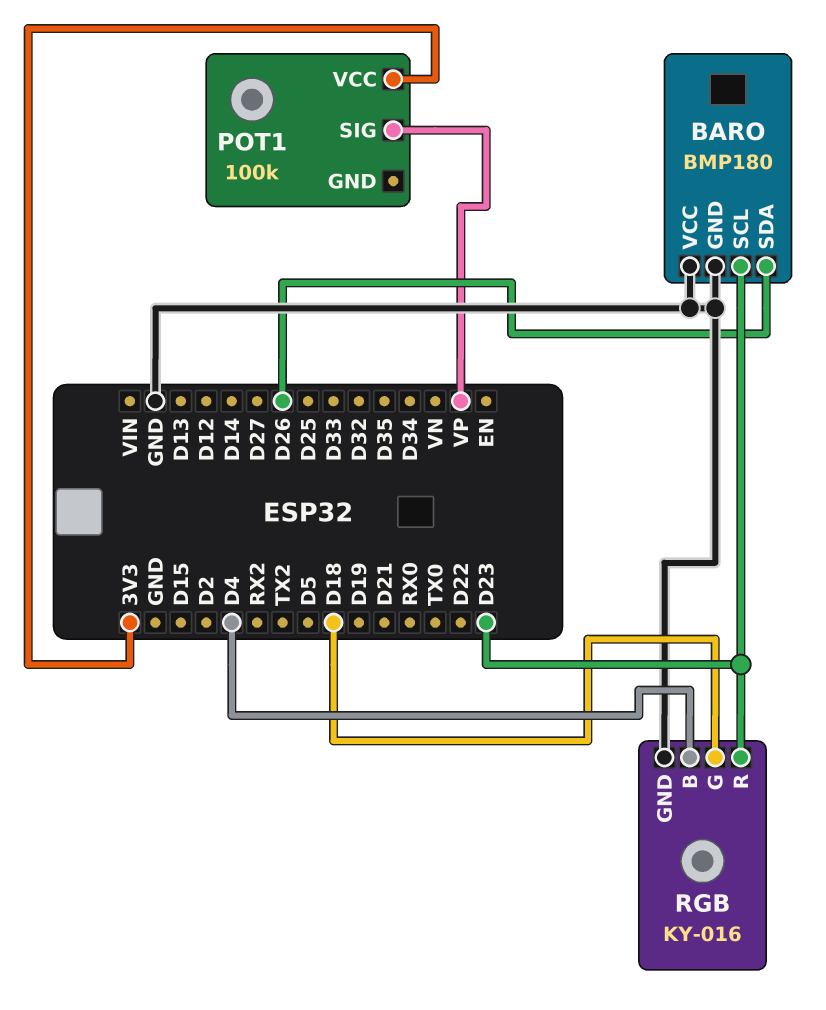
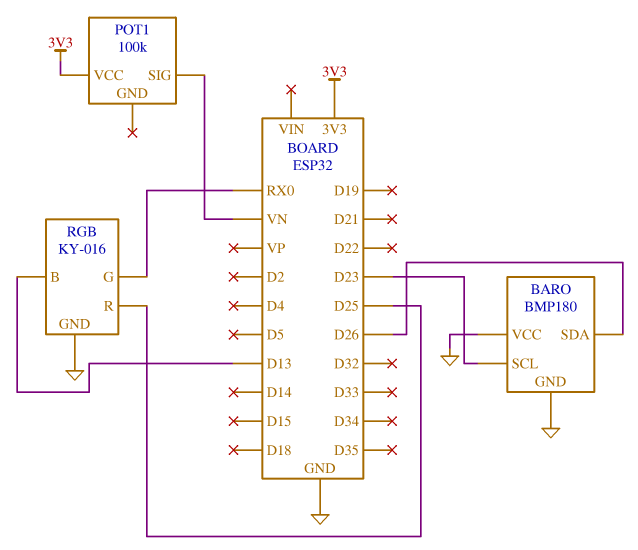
POT1 pin SIG: VP -> VN
RGB pin B: D4 -> D13
RGB pin G: D18 -> RX0
RGB pin R: D23 -> D25

